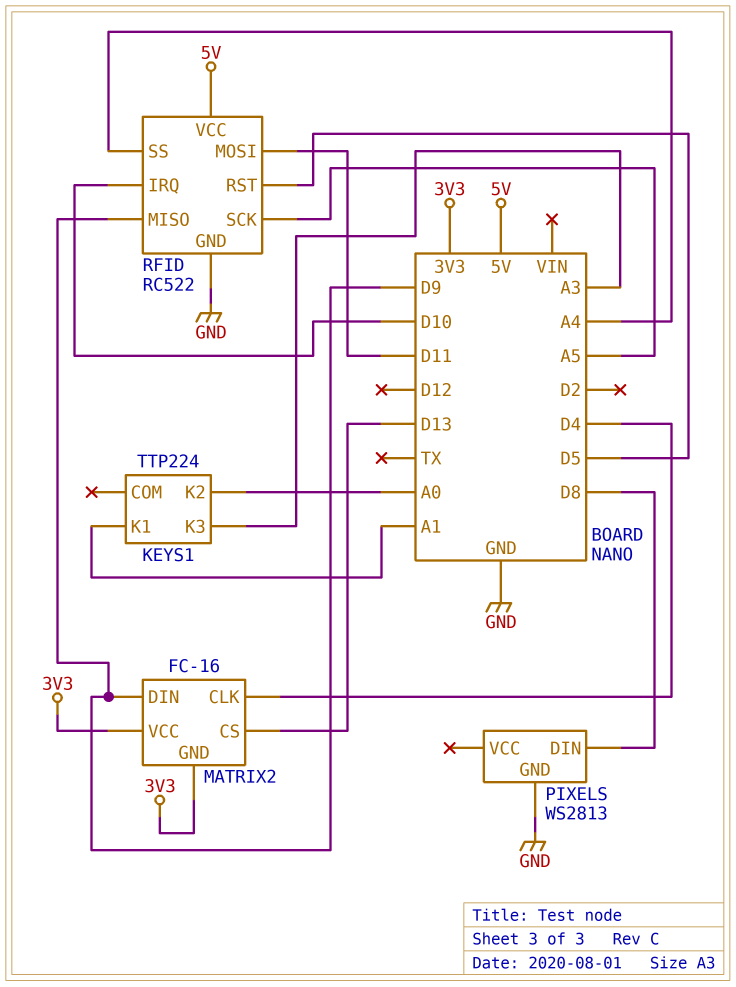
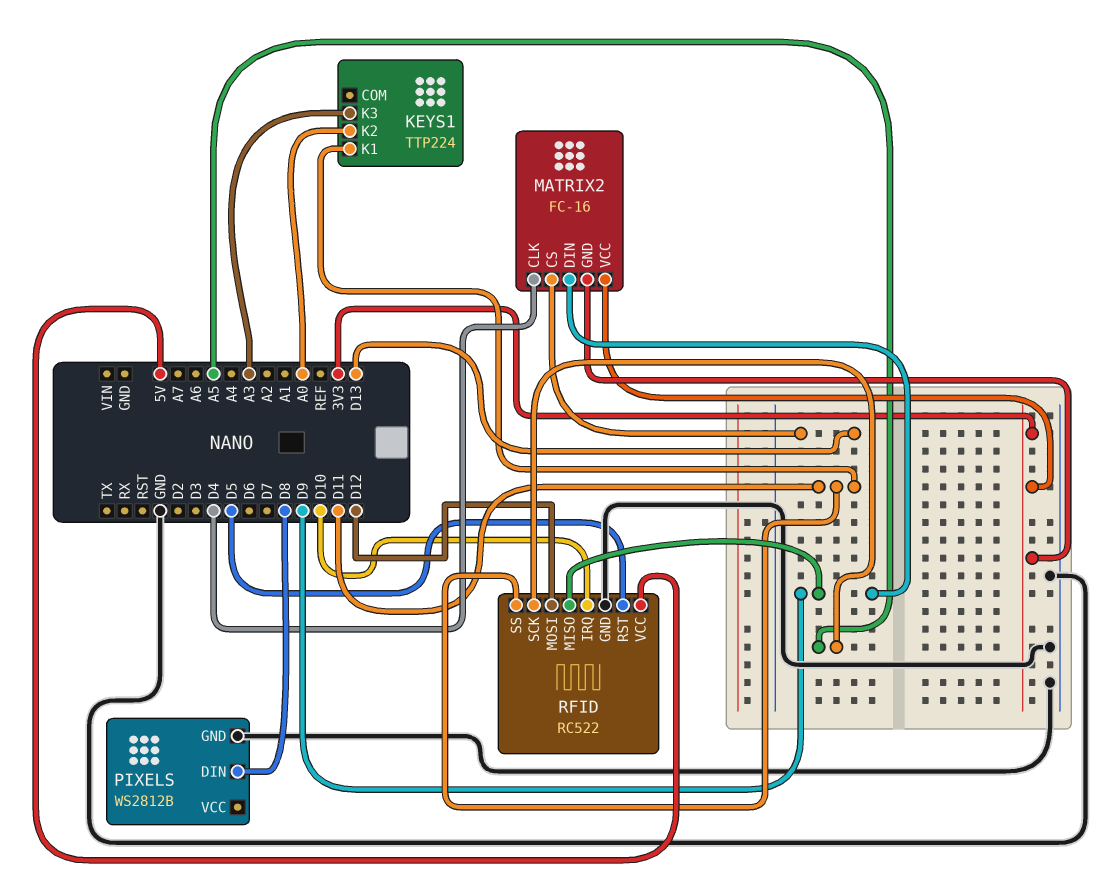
KEYS1 pin K1: A1 -> D11
PIXELS: WS2813 -> WS2812B
RFID pin MOSI: D11 -> D12
RFID pin SS: A4 -> D11

